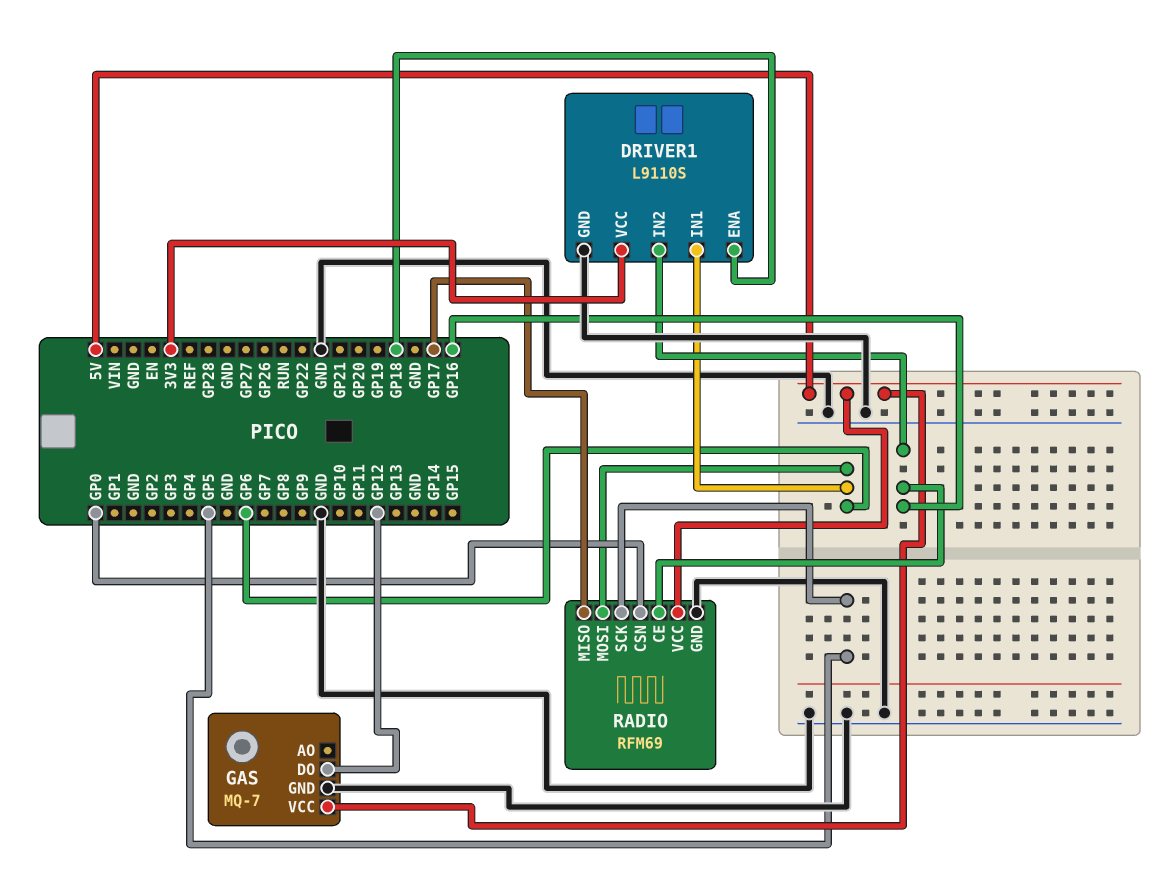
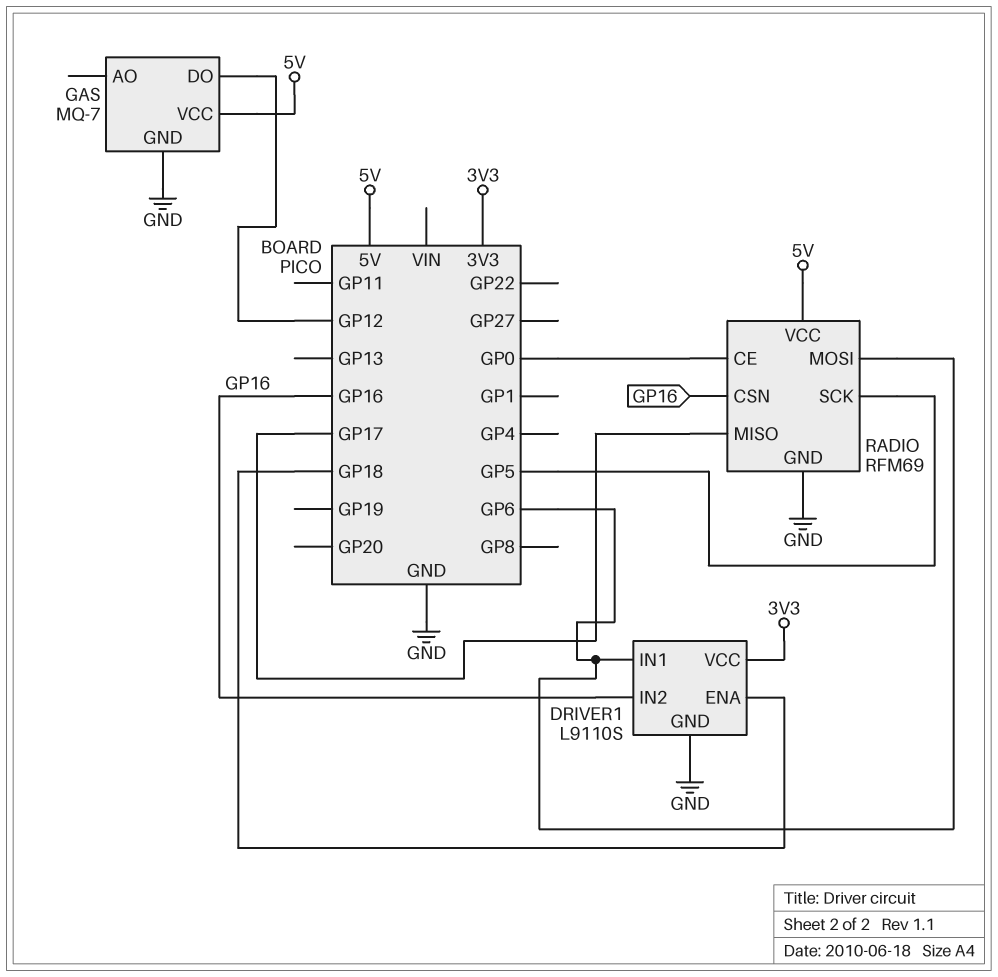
RADIO pin CE: GP16 -> GP0
RADIO pin CSN: GP0 -> GP16

